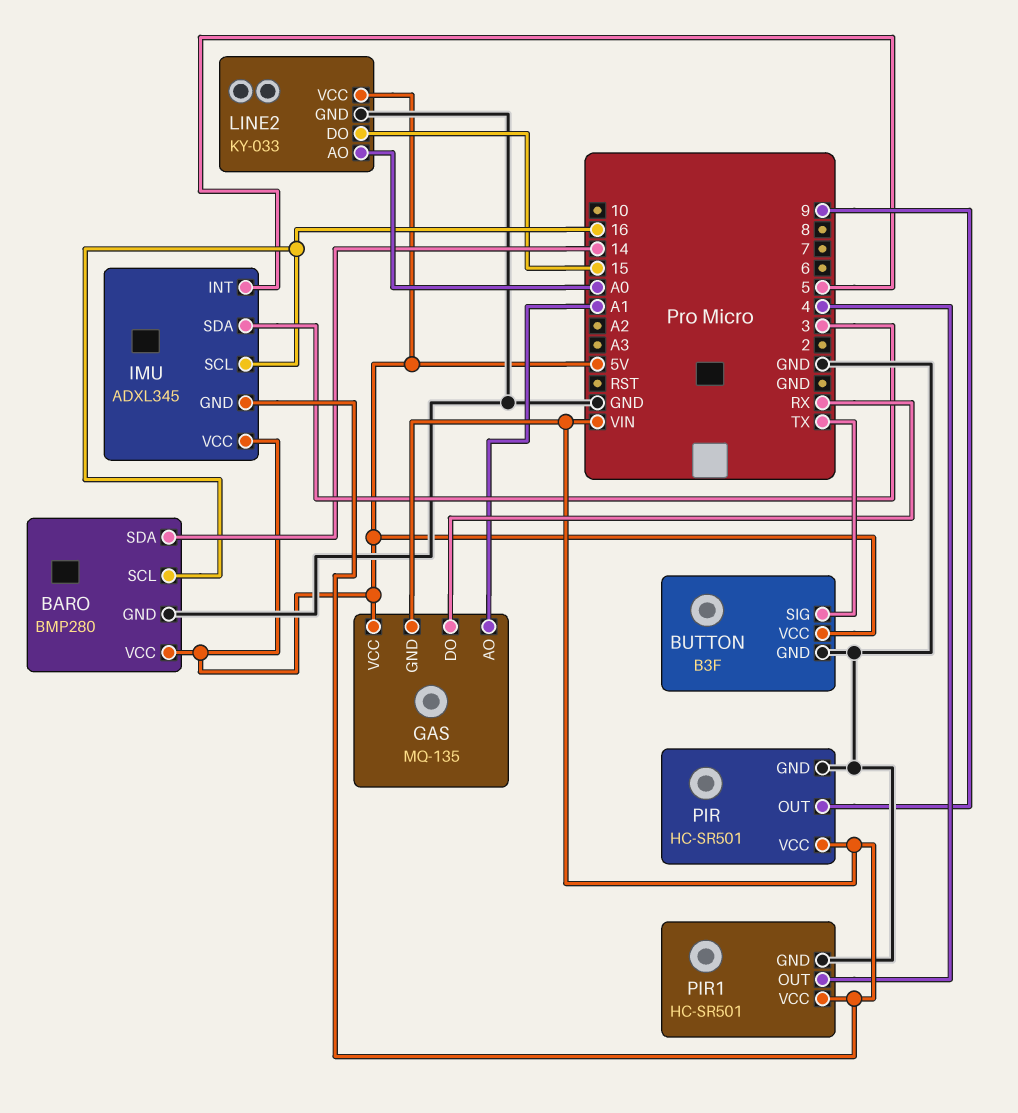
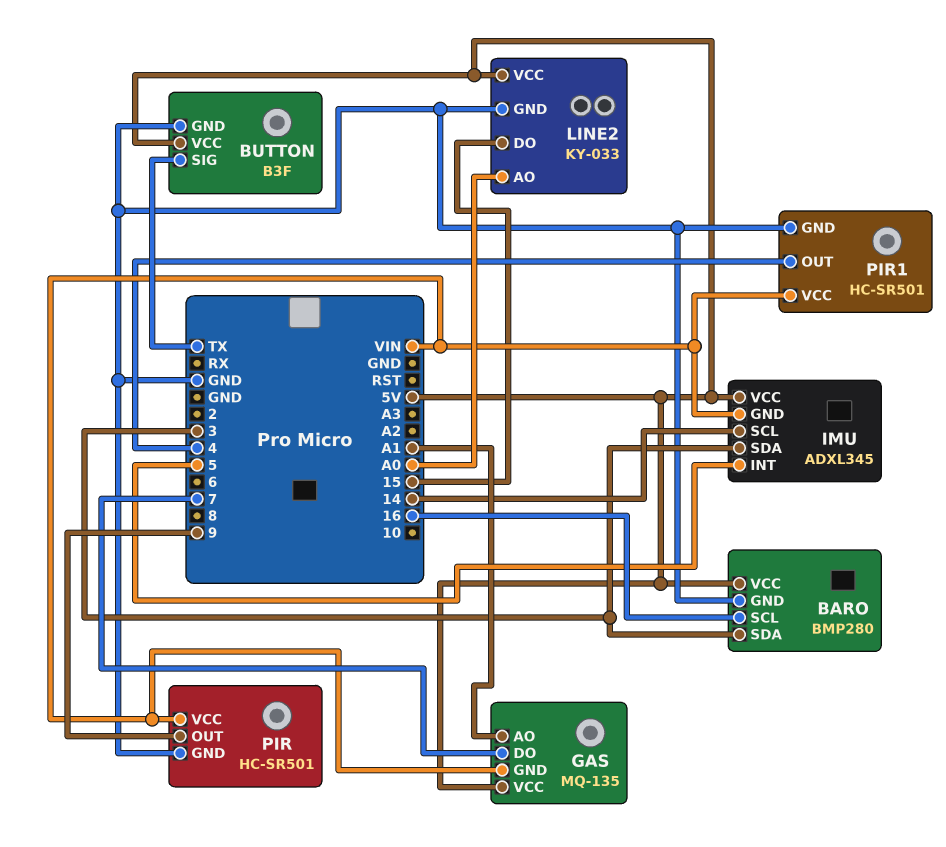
BARO pin SDA: 14 -> 3
GAS pin DO: RX -> 7
IMU pin SCL: 16 -> 14

